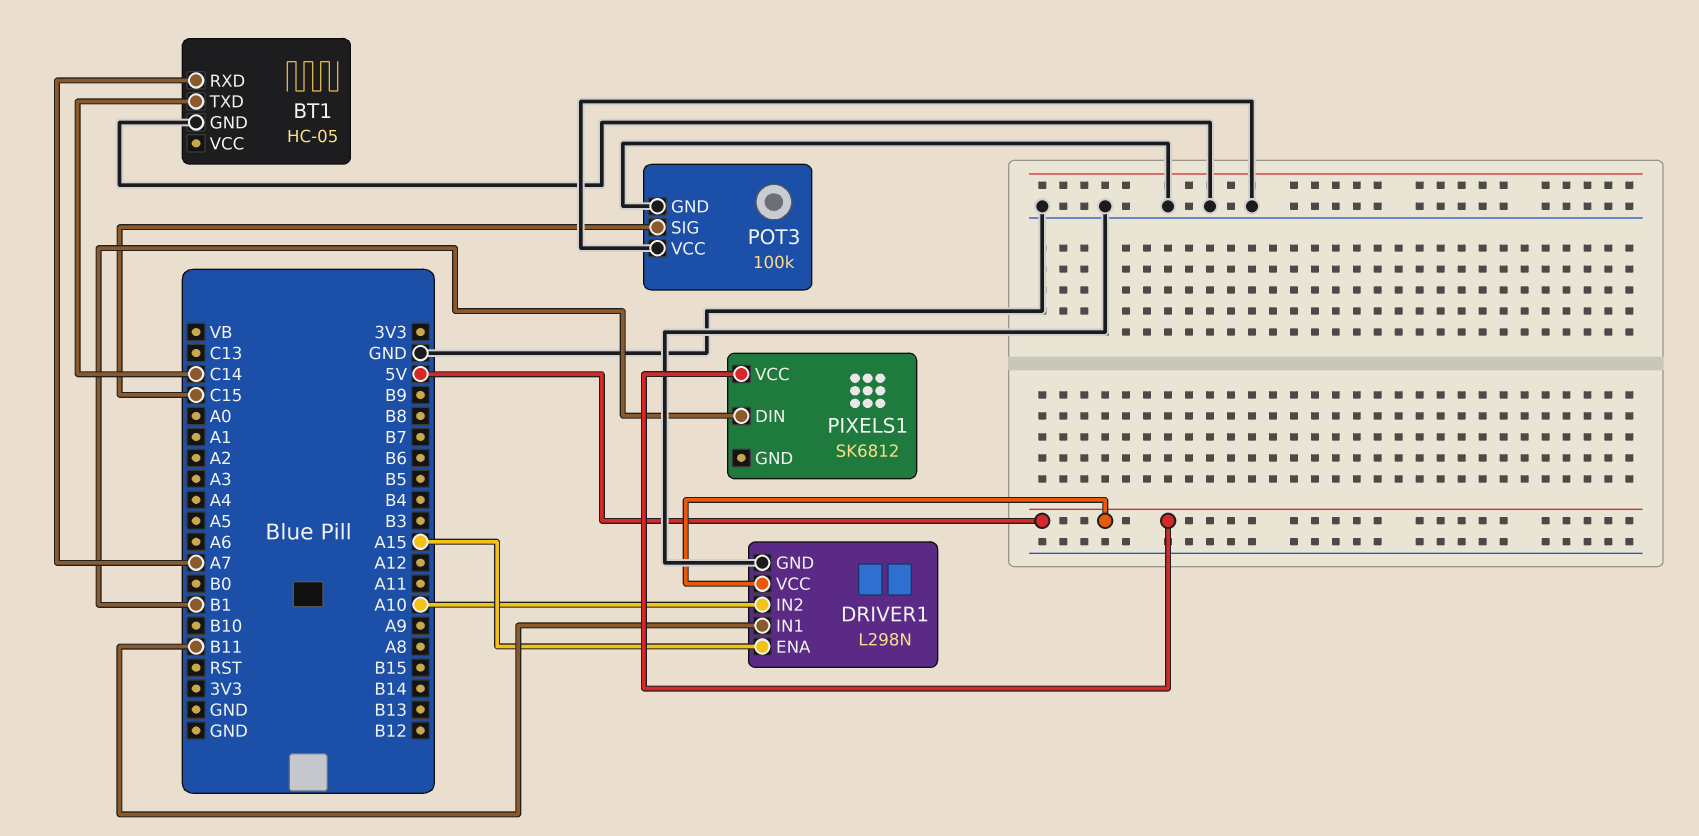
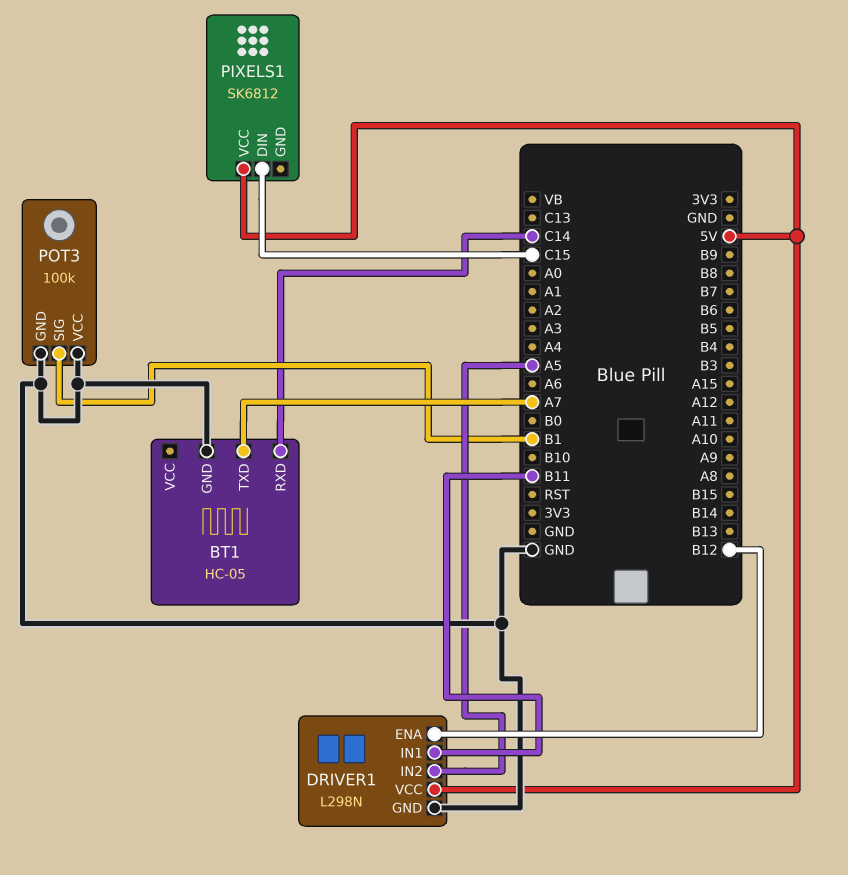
BT1 pin RXD: A7 -> C14
BT1 pin TXD: C14 -> A7
DRIVER1 pin ENA: A15 -> B12
DRIVER1 pin IN2: A10 -> A5
PIXELS1 pin DIN: B1 -> C15
POT3 pin SIG: C15 -> B1

